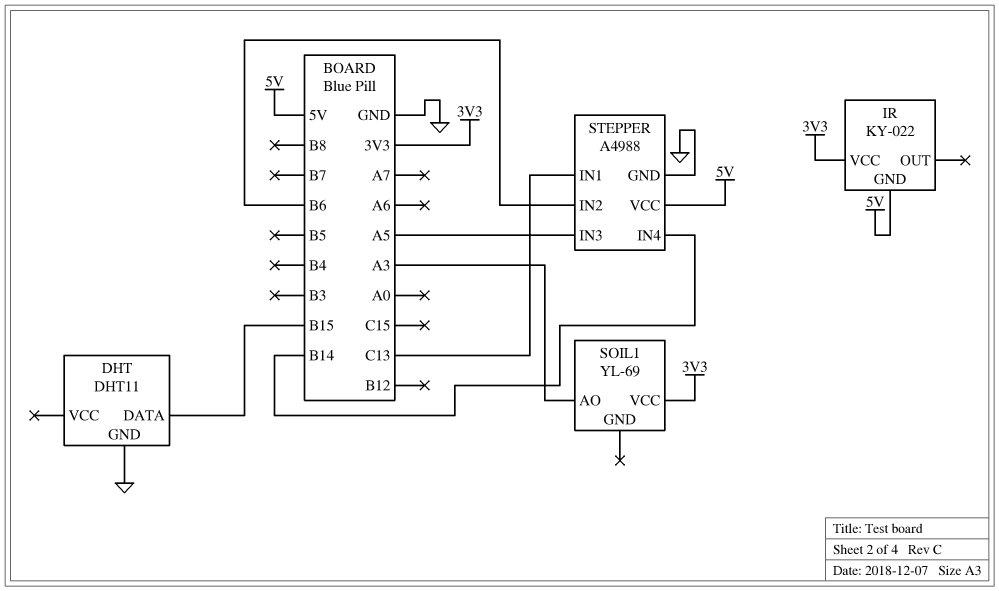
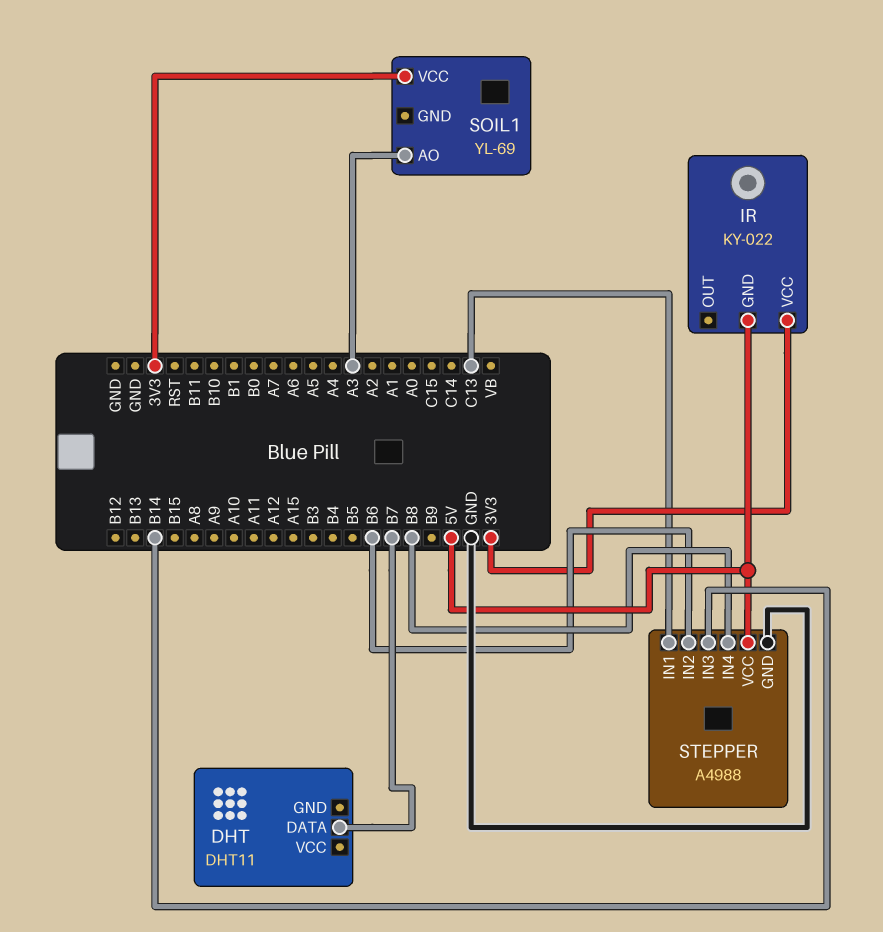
DHT pin DATA: B15 -> B7
DHT pin GND: GND -> none
STEPPER pin IN3: A5 -> B14
STEPPER pin IN4: B14 -> B8

